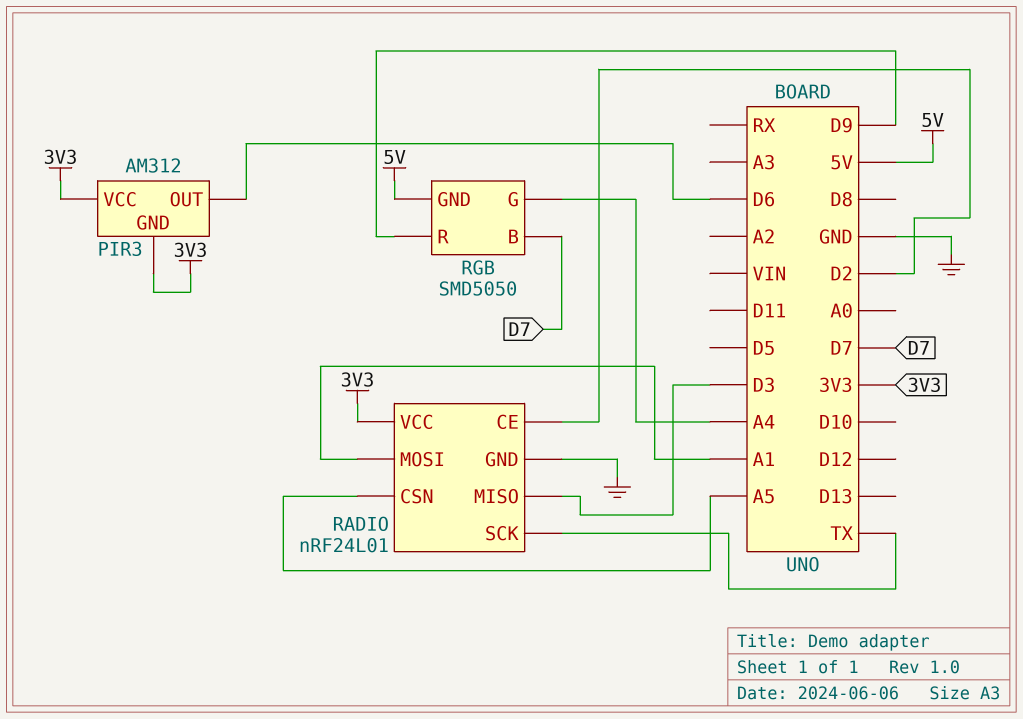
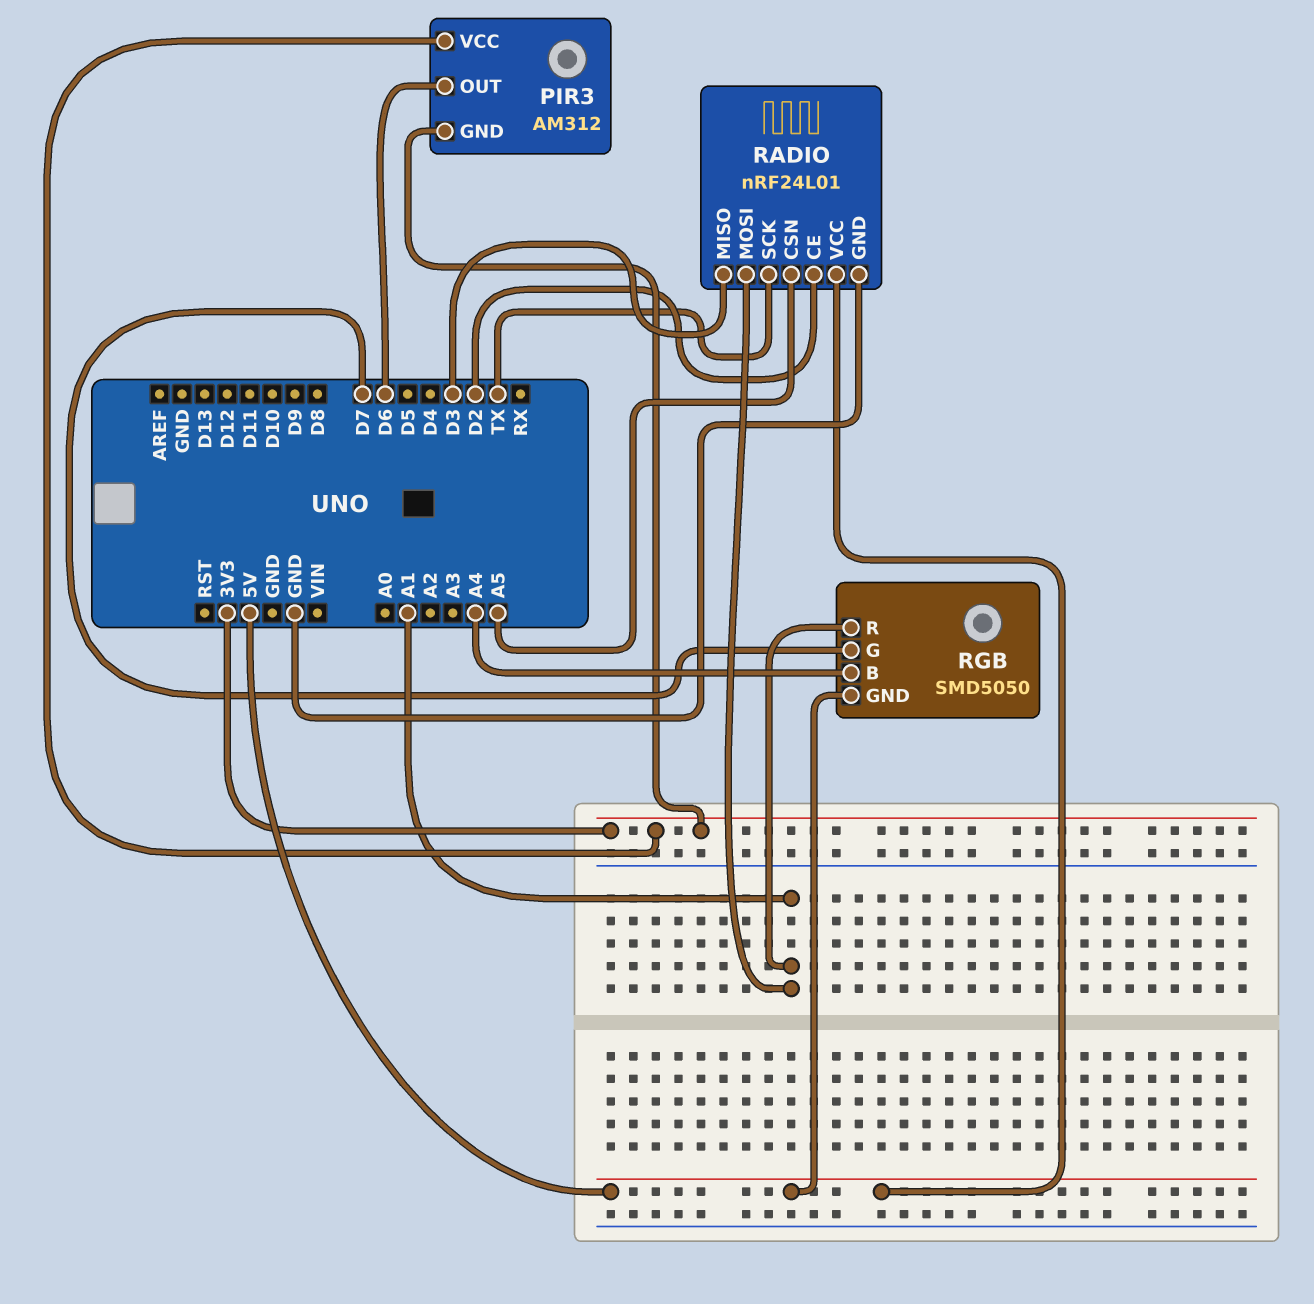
RADIO pin VCC: 3V3 -> 5V
RGB pin B: D7 -> A4
RGB pin G: A4 -> D7
RGB pin R: D9 -> A1

